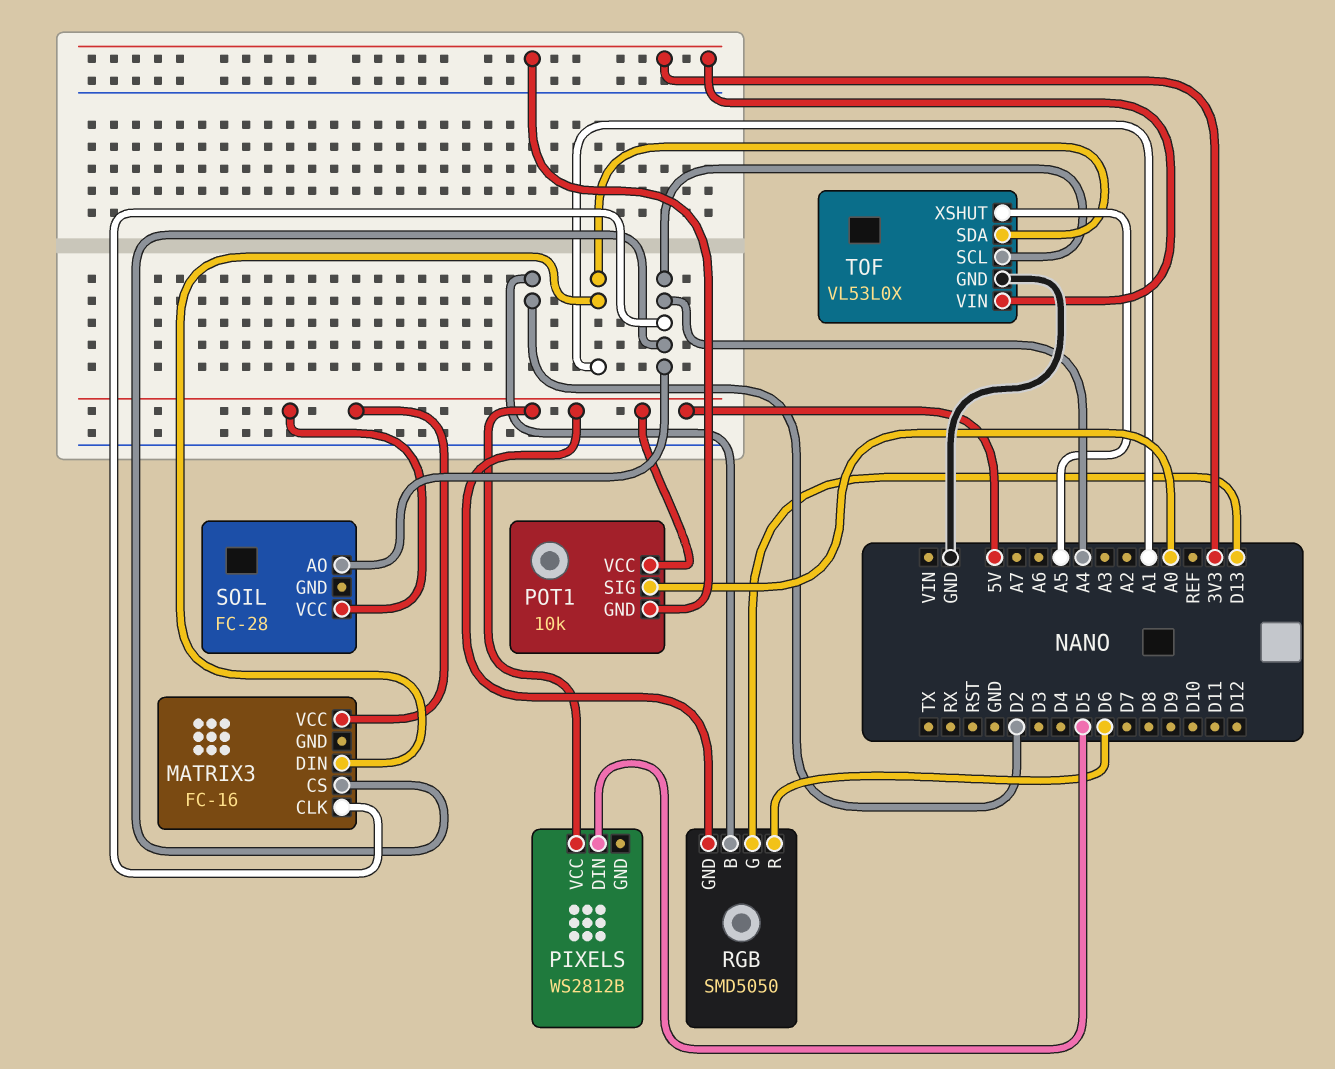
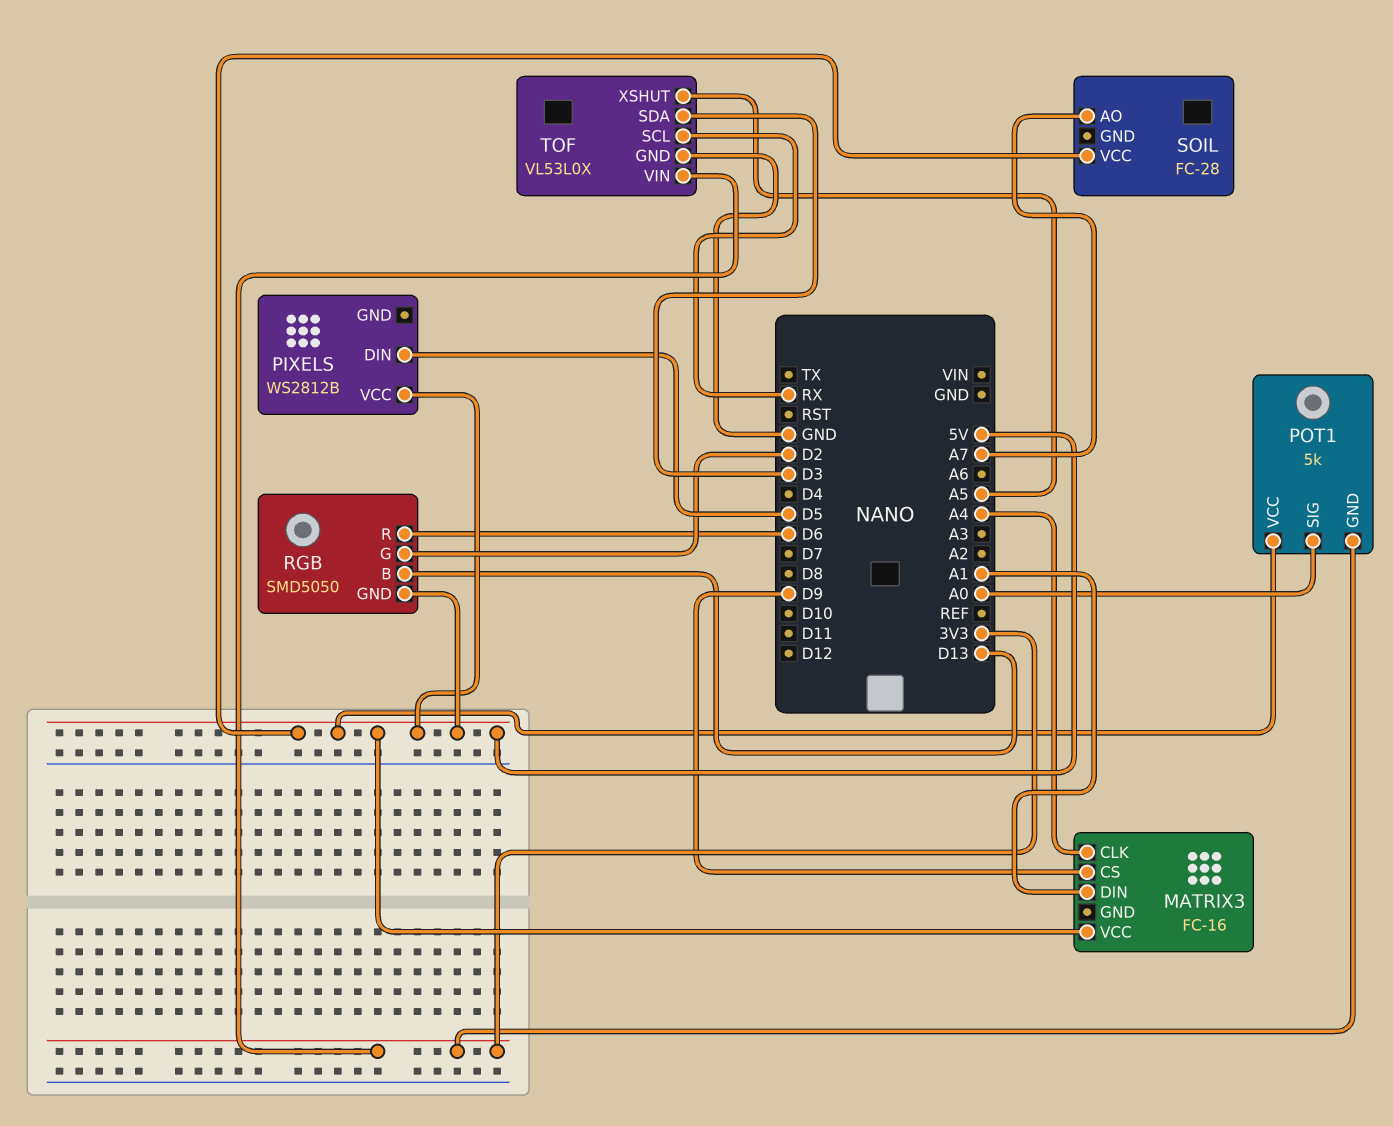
MATRIX3 pin CS: A4 -> D9
POT1: 10k -> 5k
RGB pin B: D2 -> D13
RGB pin G: D13 -> D2
SOIL pin AO: A4 -> A7
TOF pin SCL: A4 -> RX
TOF pin SDA: A1 -> D3

